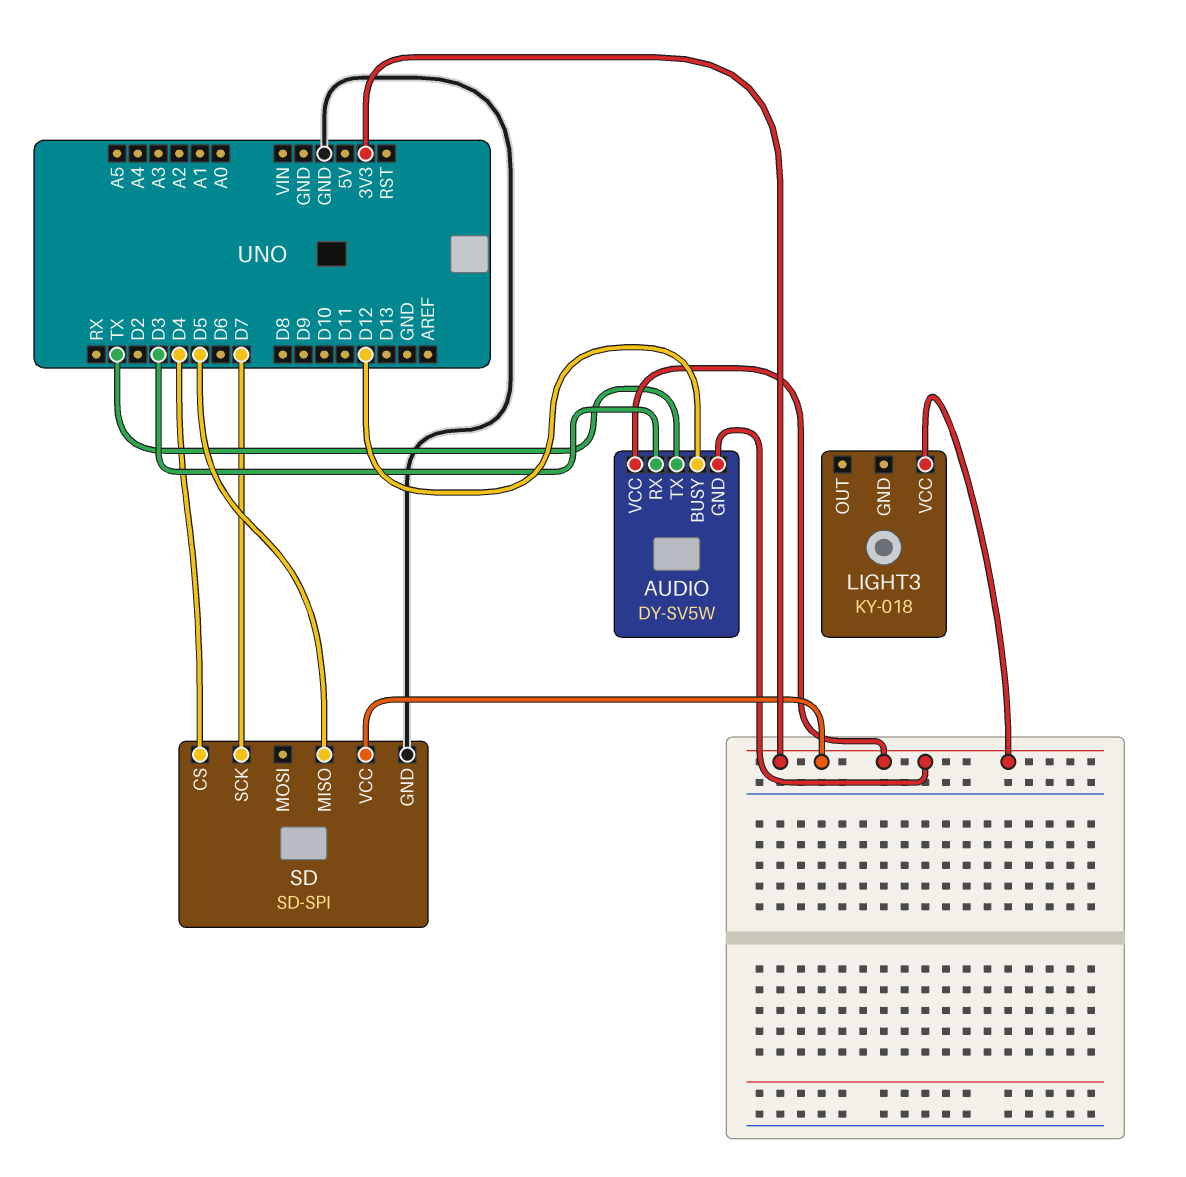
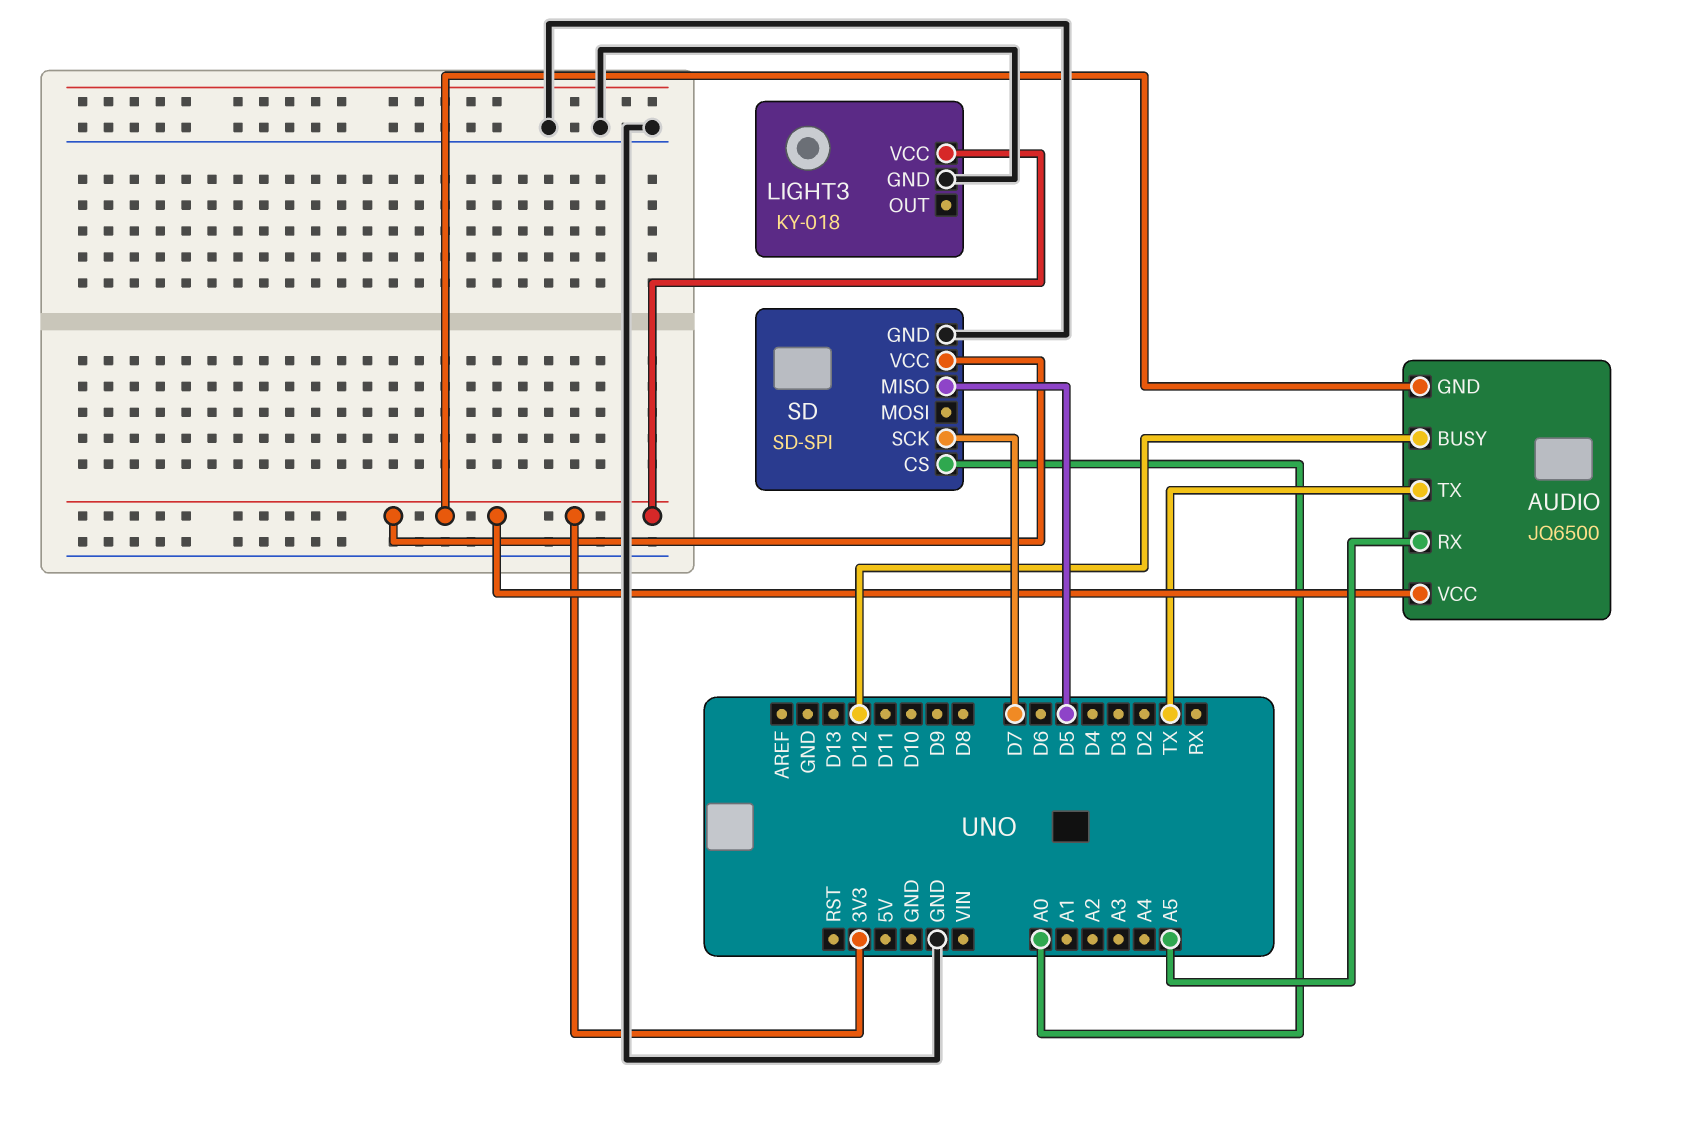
AUDIO: DY-SV5W -> JQ6500
AUDIO pin RX: D3 -> A5
LIGHT3 pin GND: none -> GND
SD pin CS: D4 -> A0

